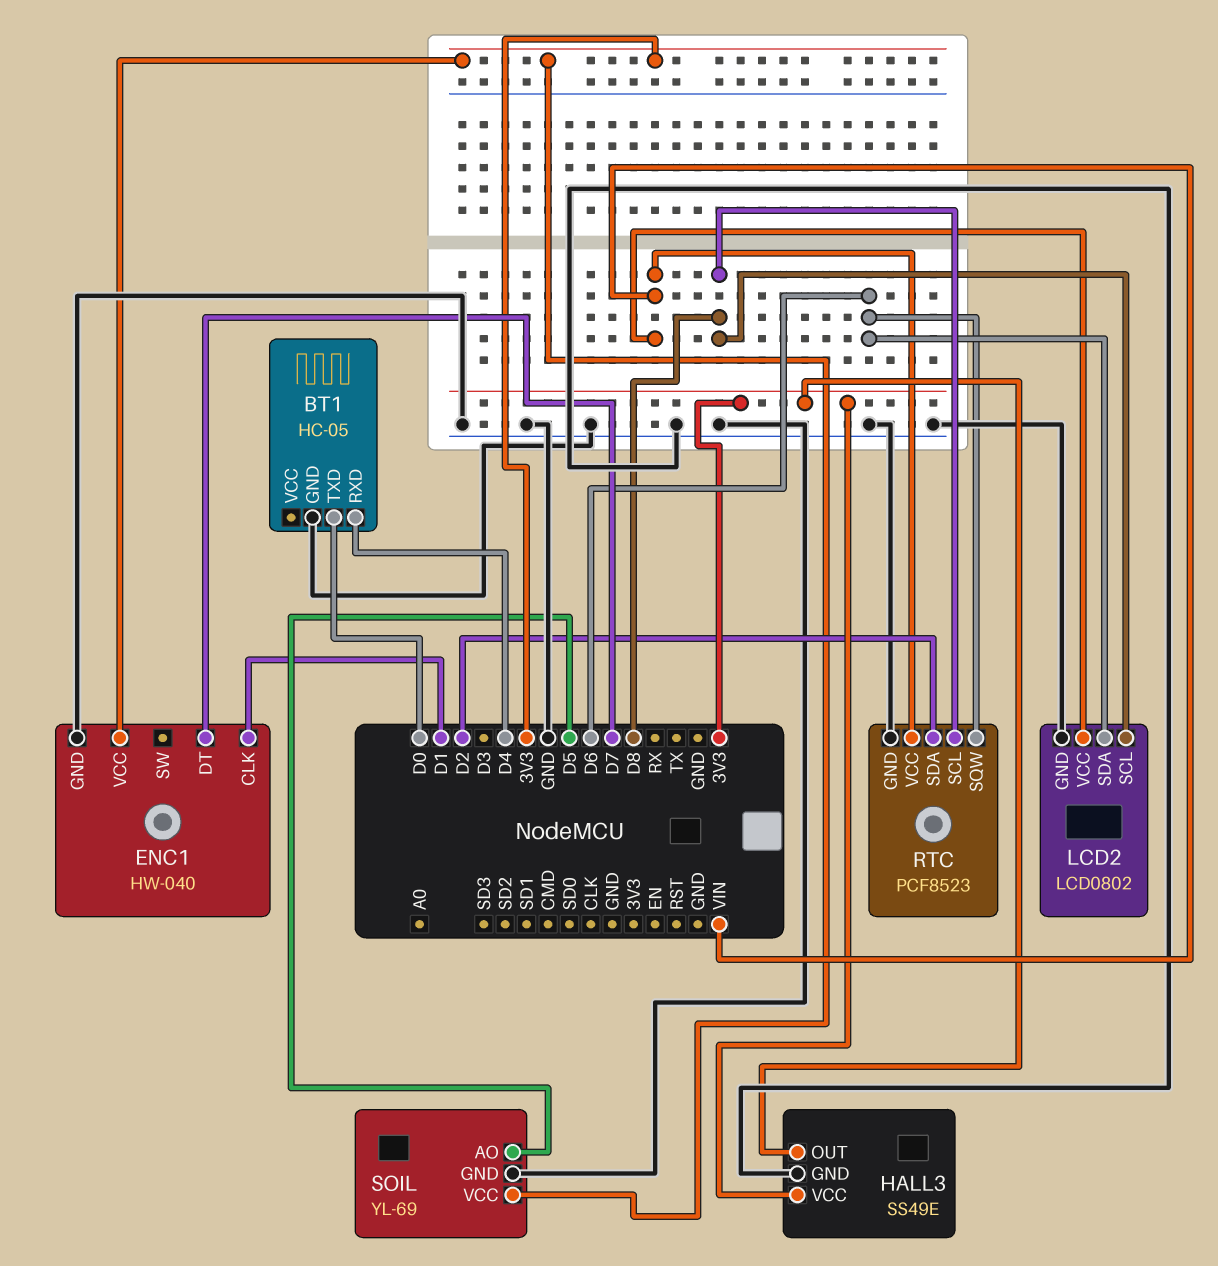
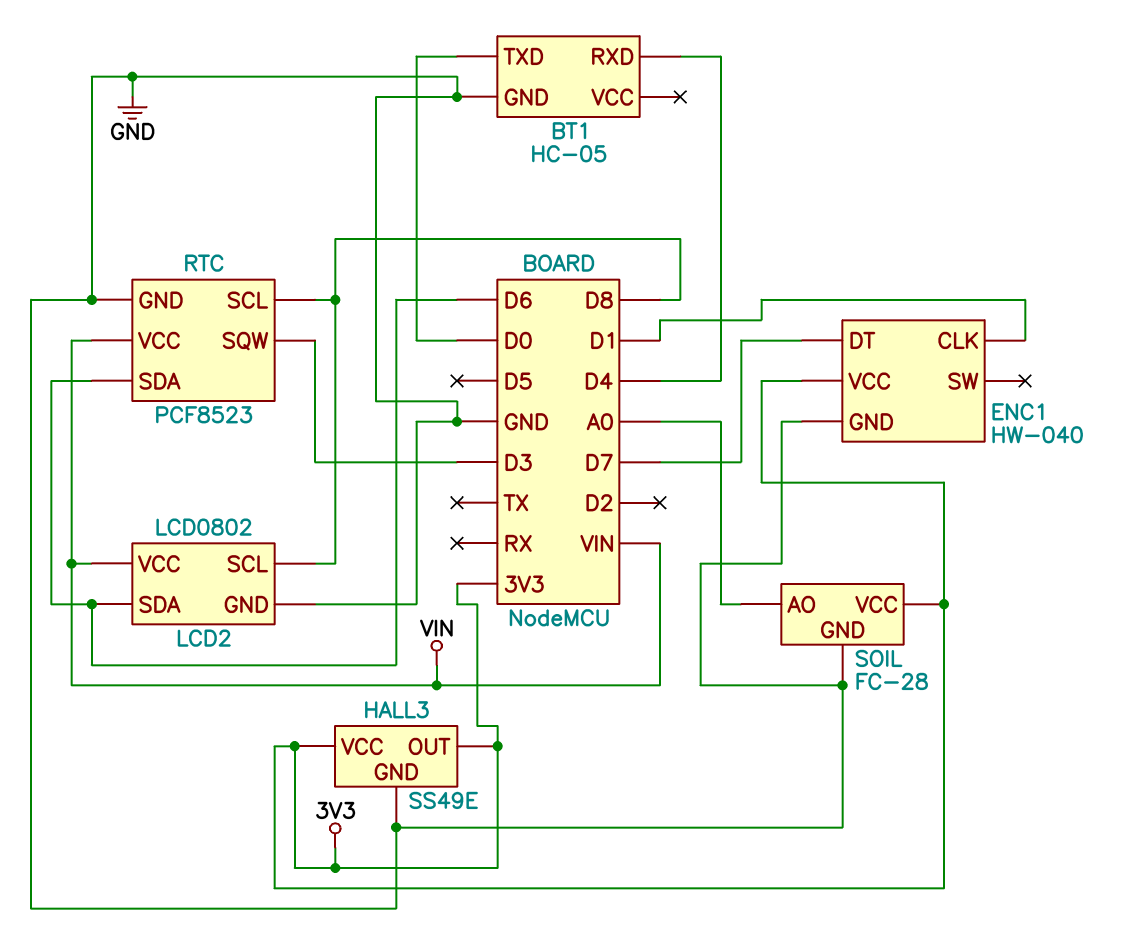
RTC pin SDA: D2 -> D6
RTC pin SQW: D6 -> D3
SOIL: YL-69 -> FC-28
SOIL pin AO: D5 -> A0

